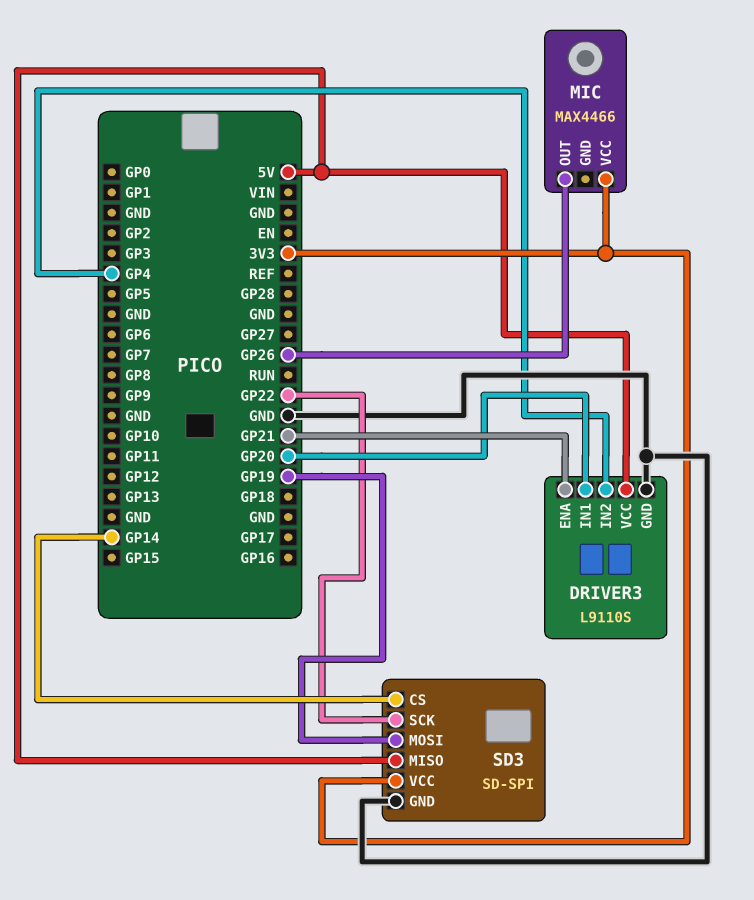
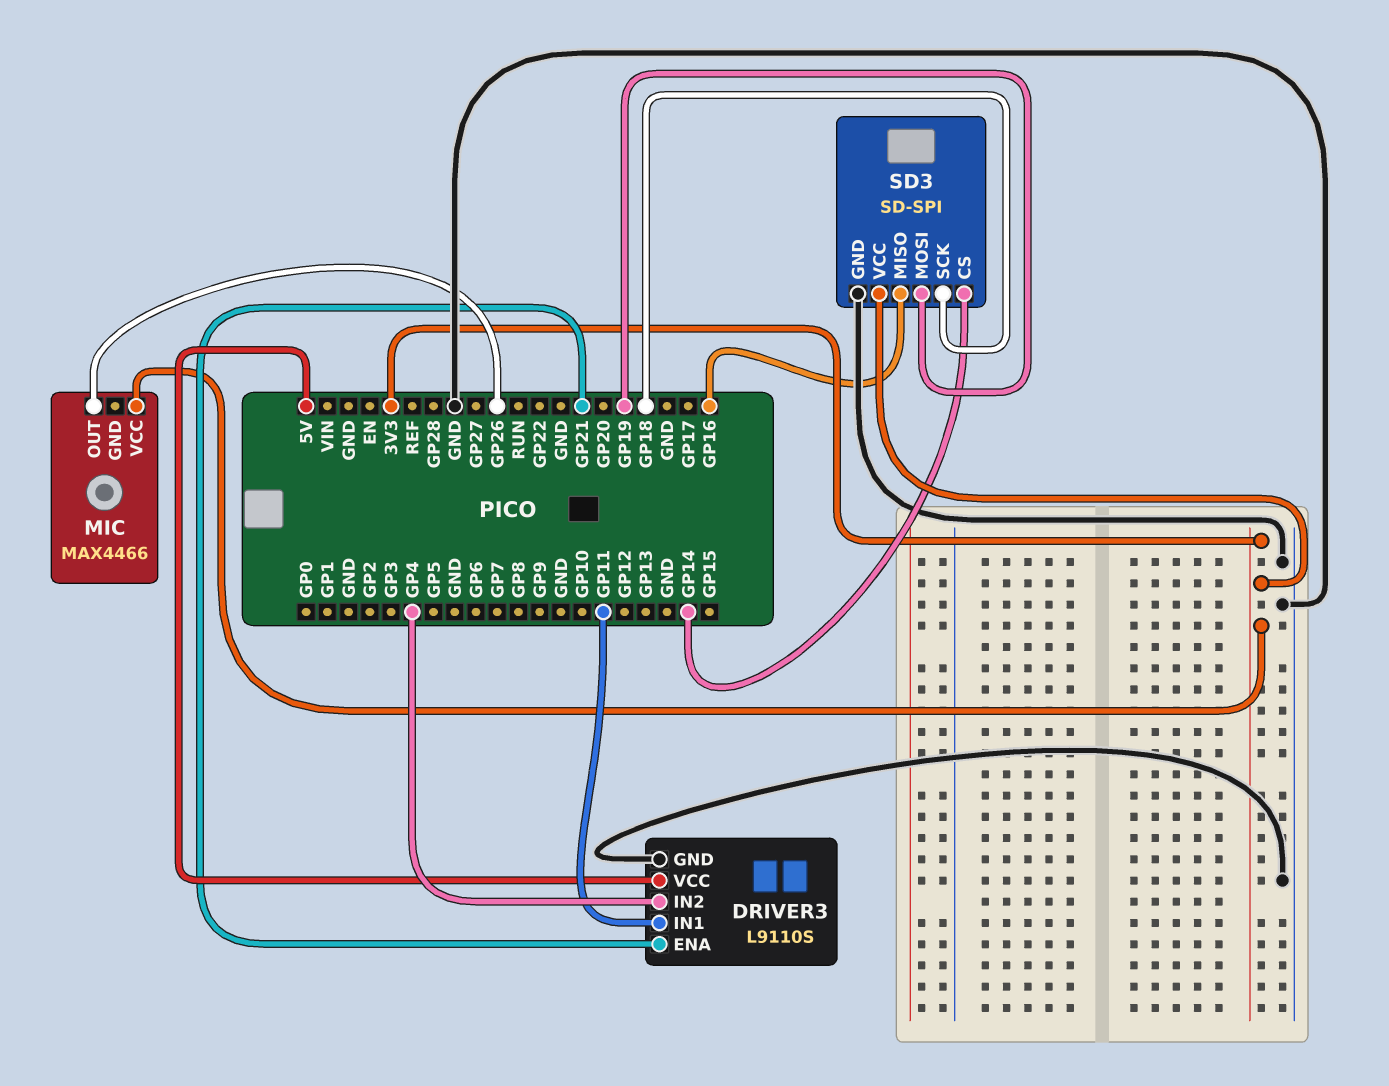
DRIVER3 pin IN1: GP20 -> GP11
SD3 pin MISO: 5V -> GP16
SD3 pin SCK: GP22 -> GP18

